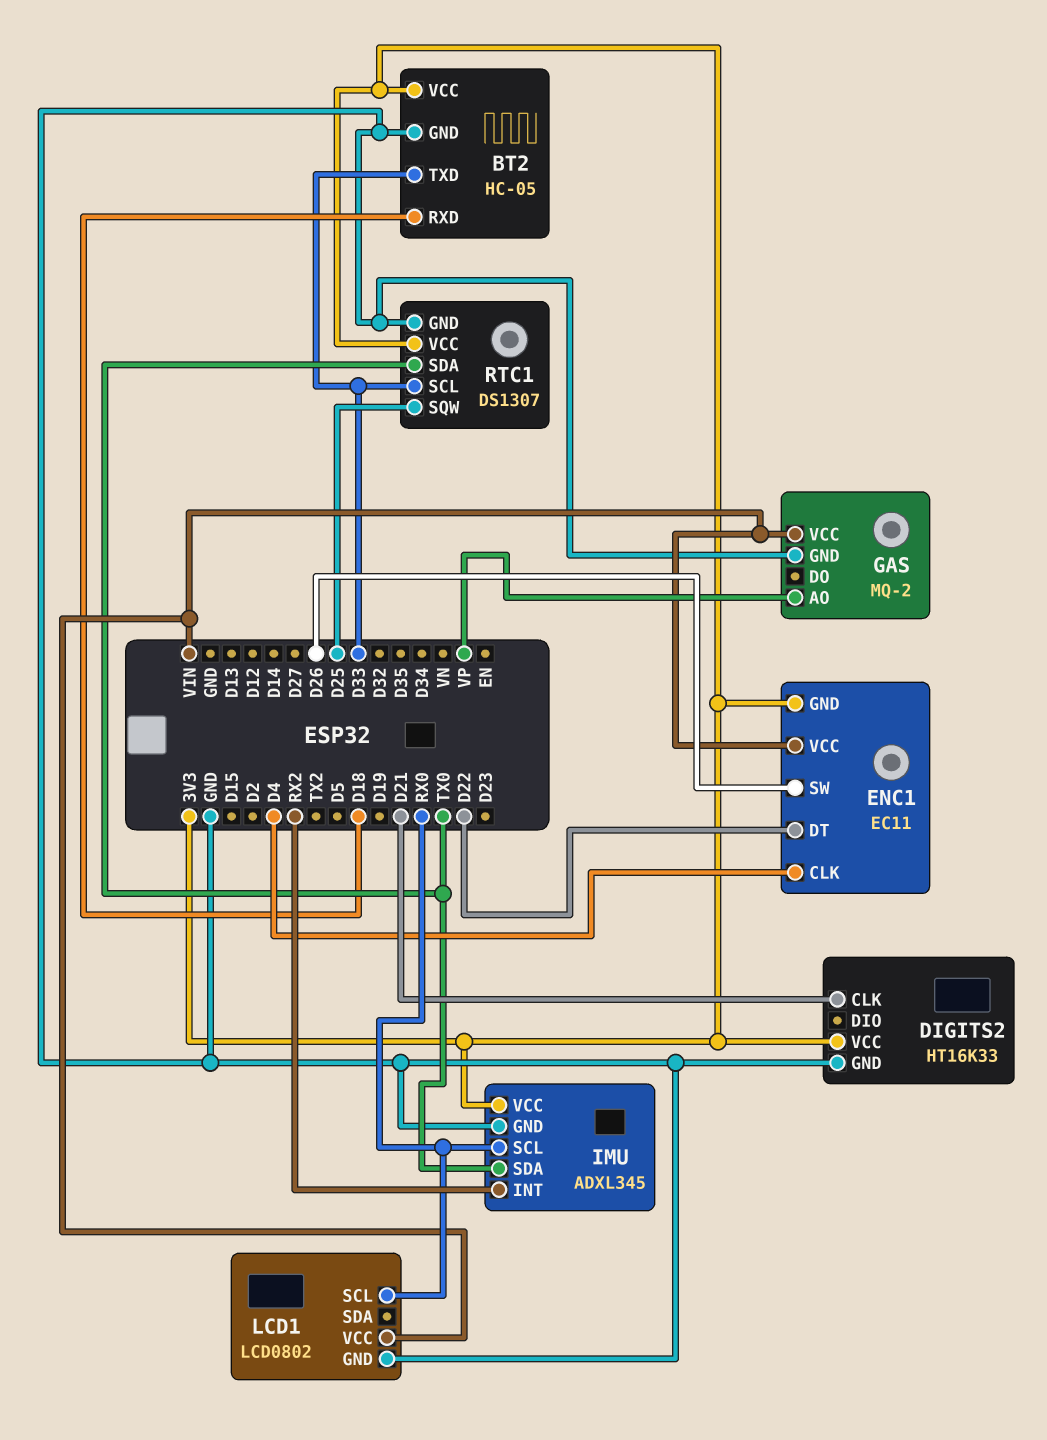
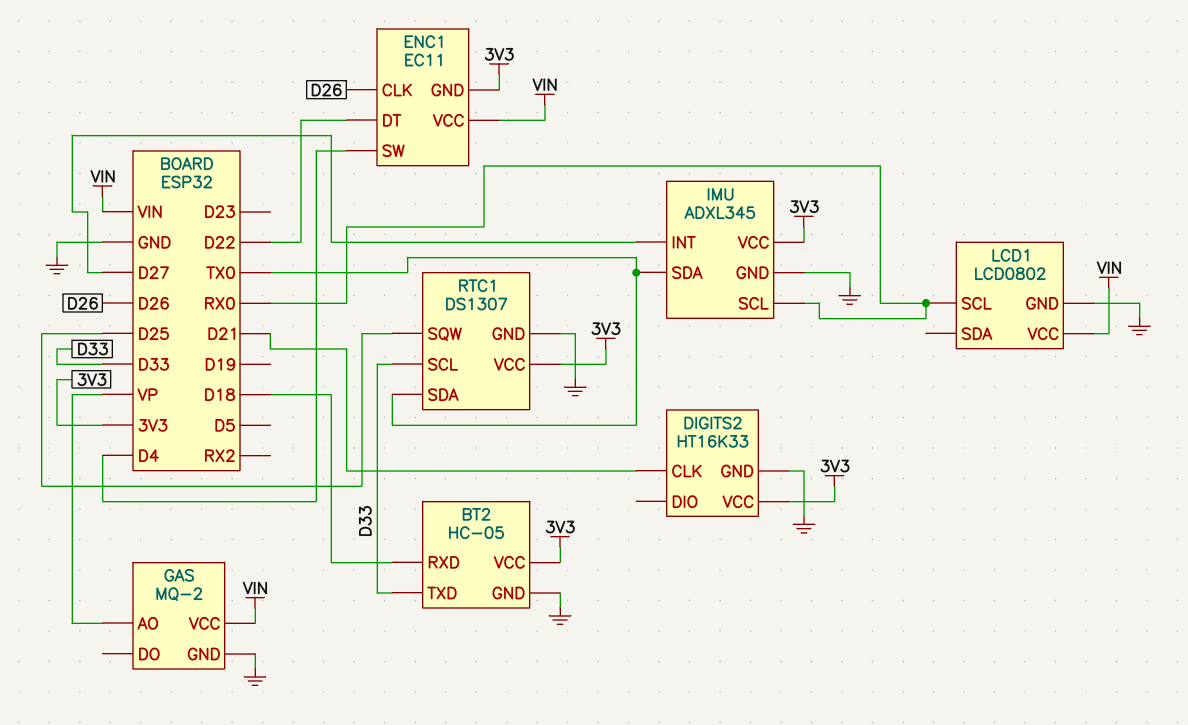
ENC1 pin CLK: D4 -> D26
ENC1 pin SW: D26 -> D4
IMU pin INT: RX2 -> D27

